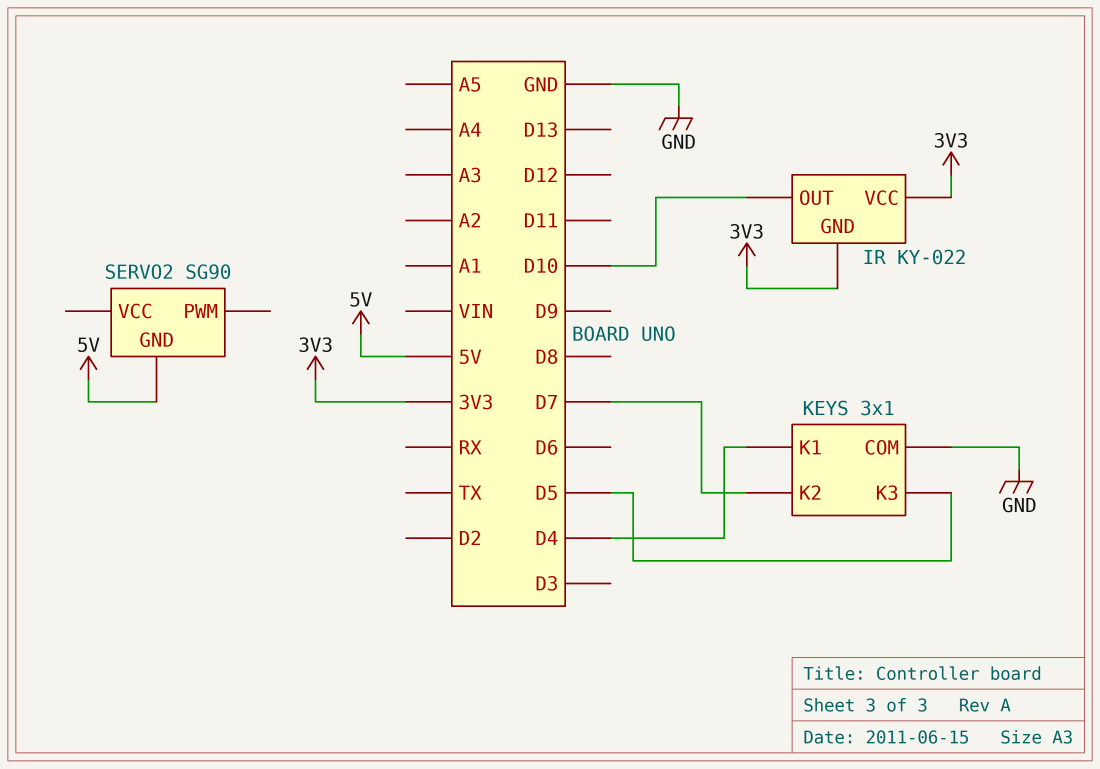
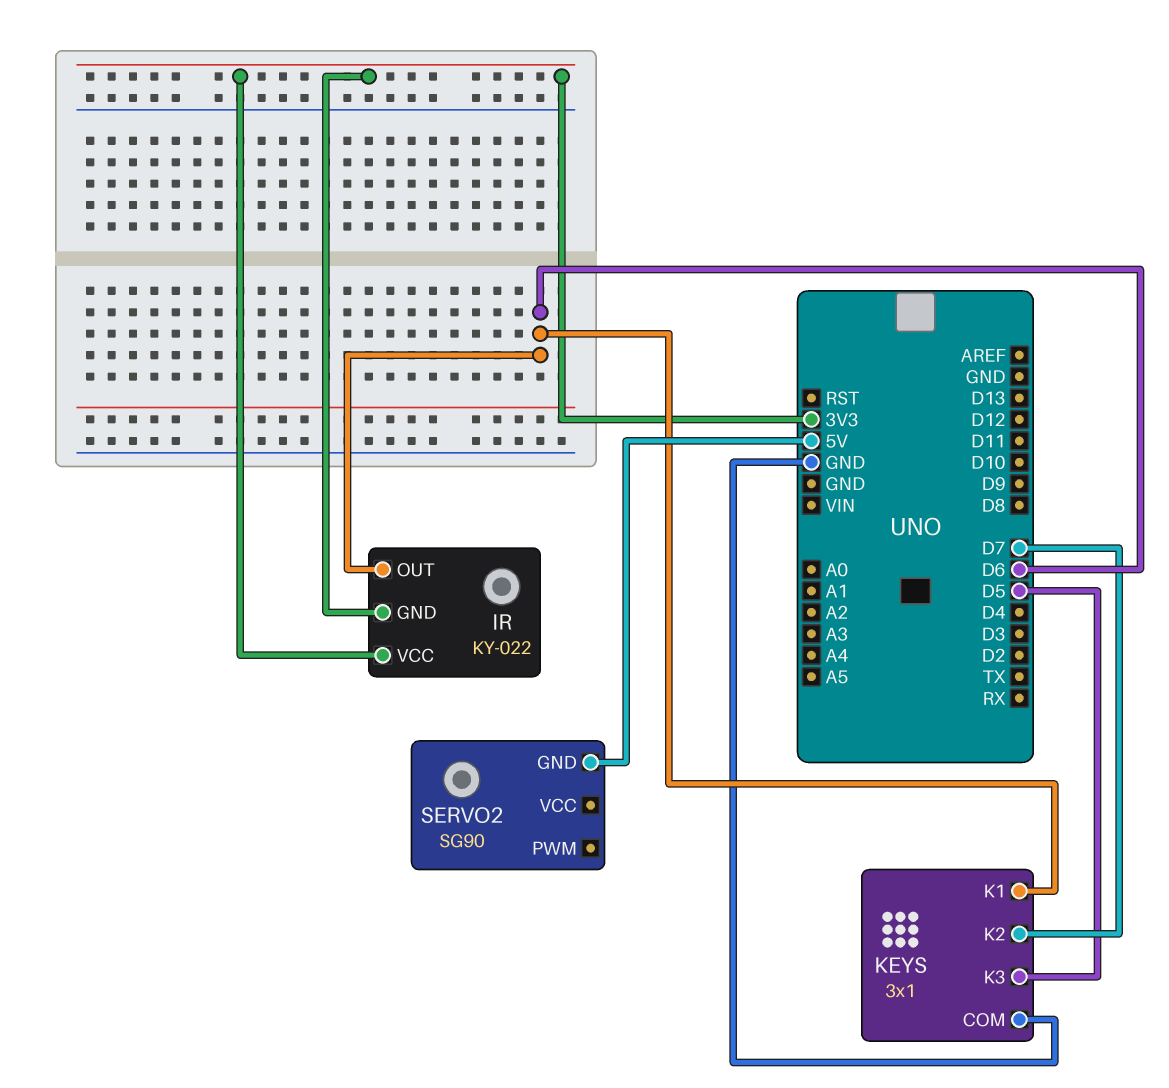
IR pin OUT: D10 -> D6
KEYS pin K1: D4 -> D6

